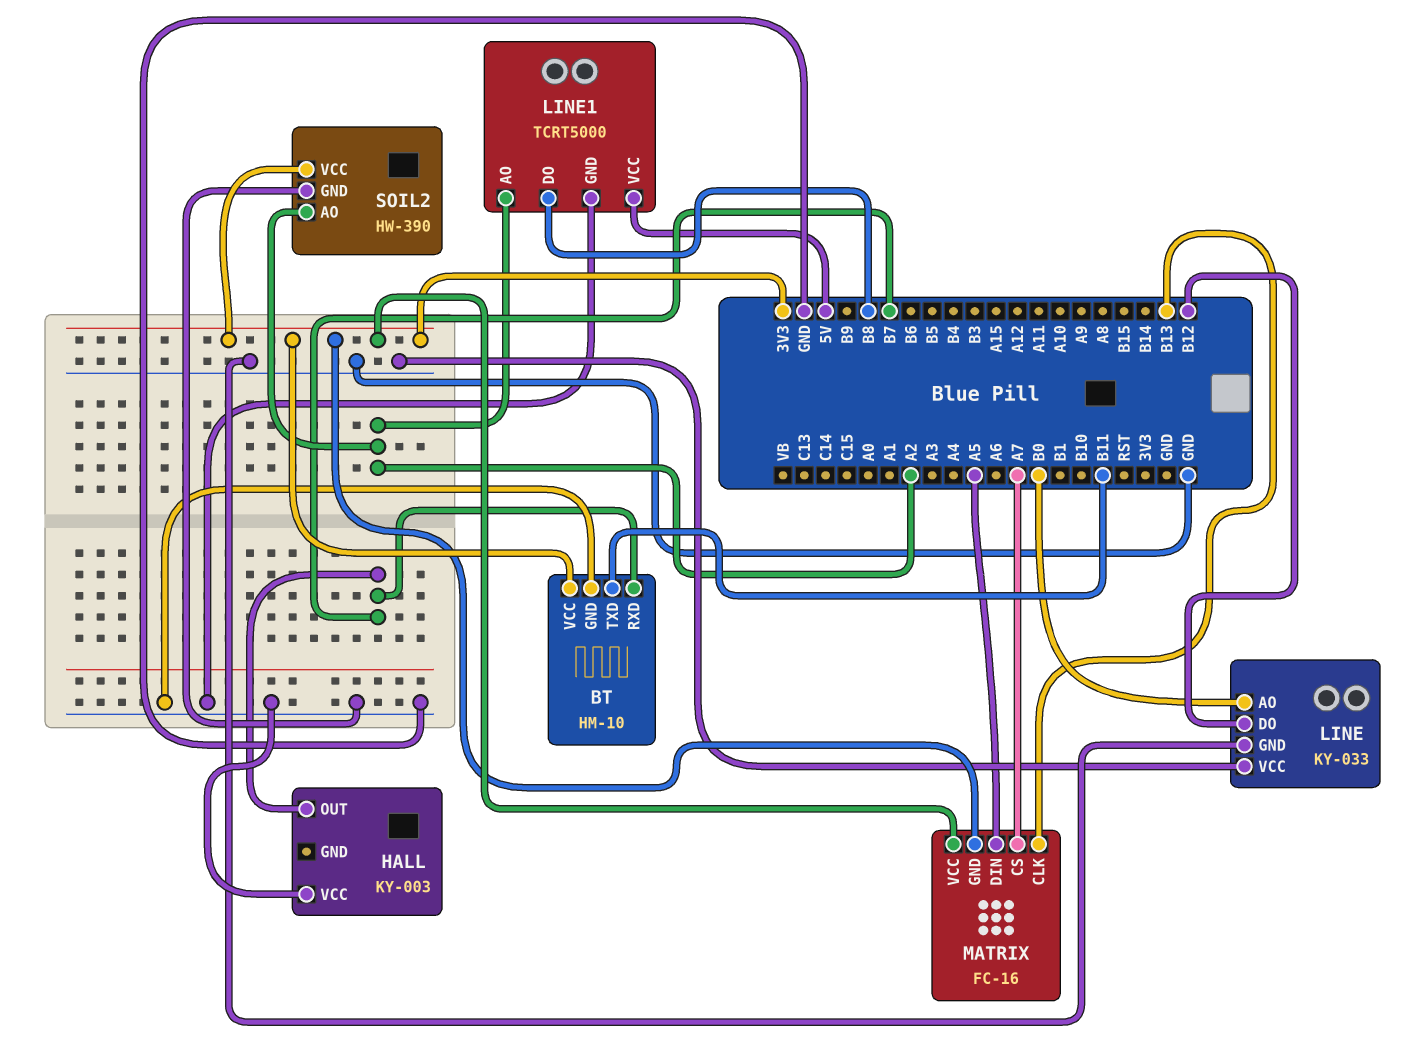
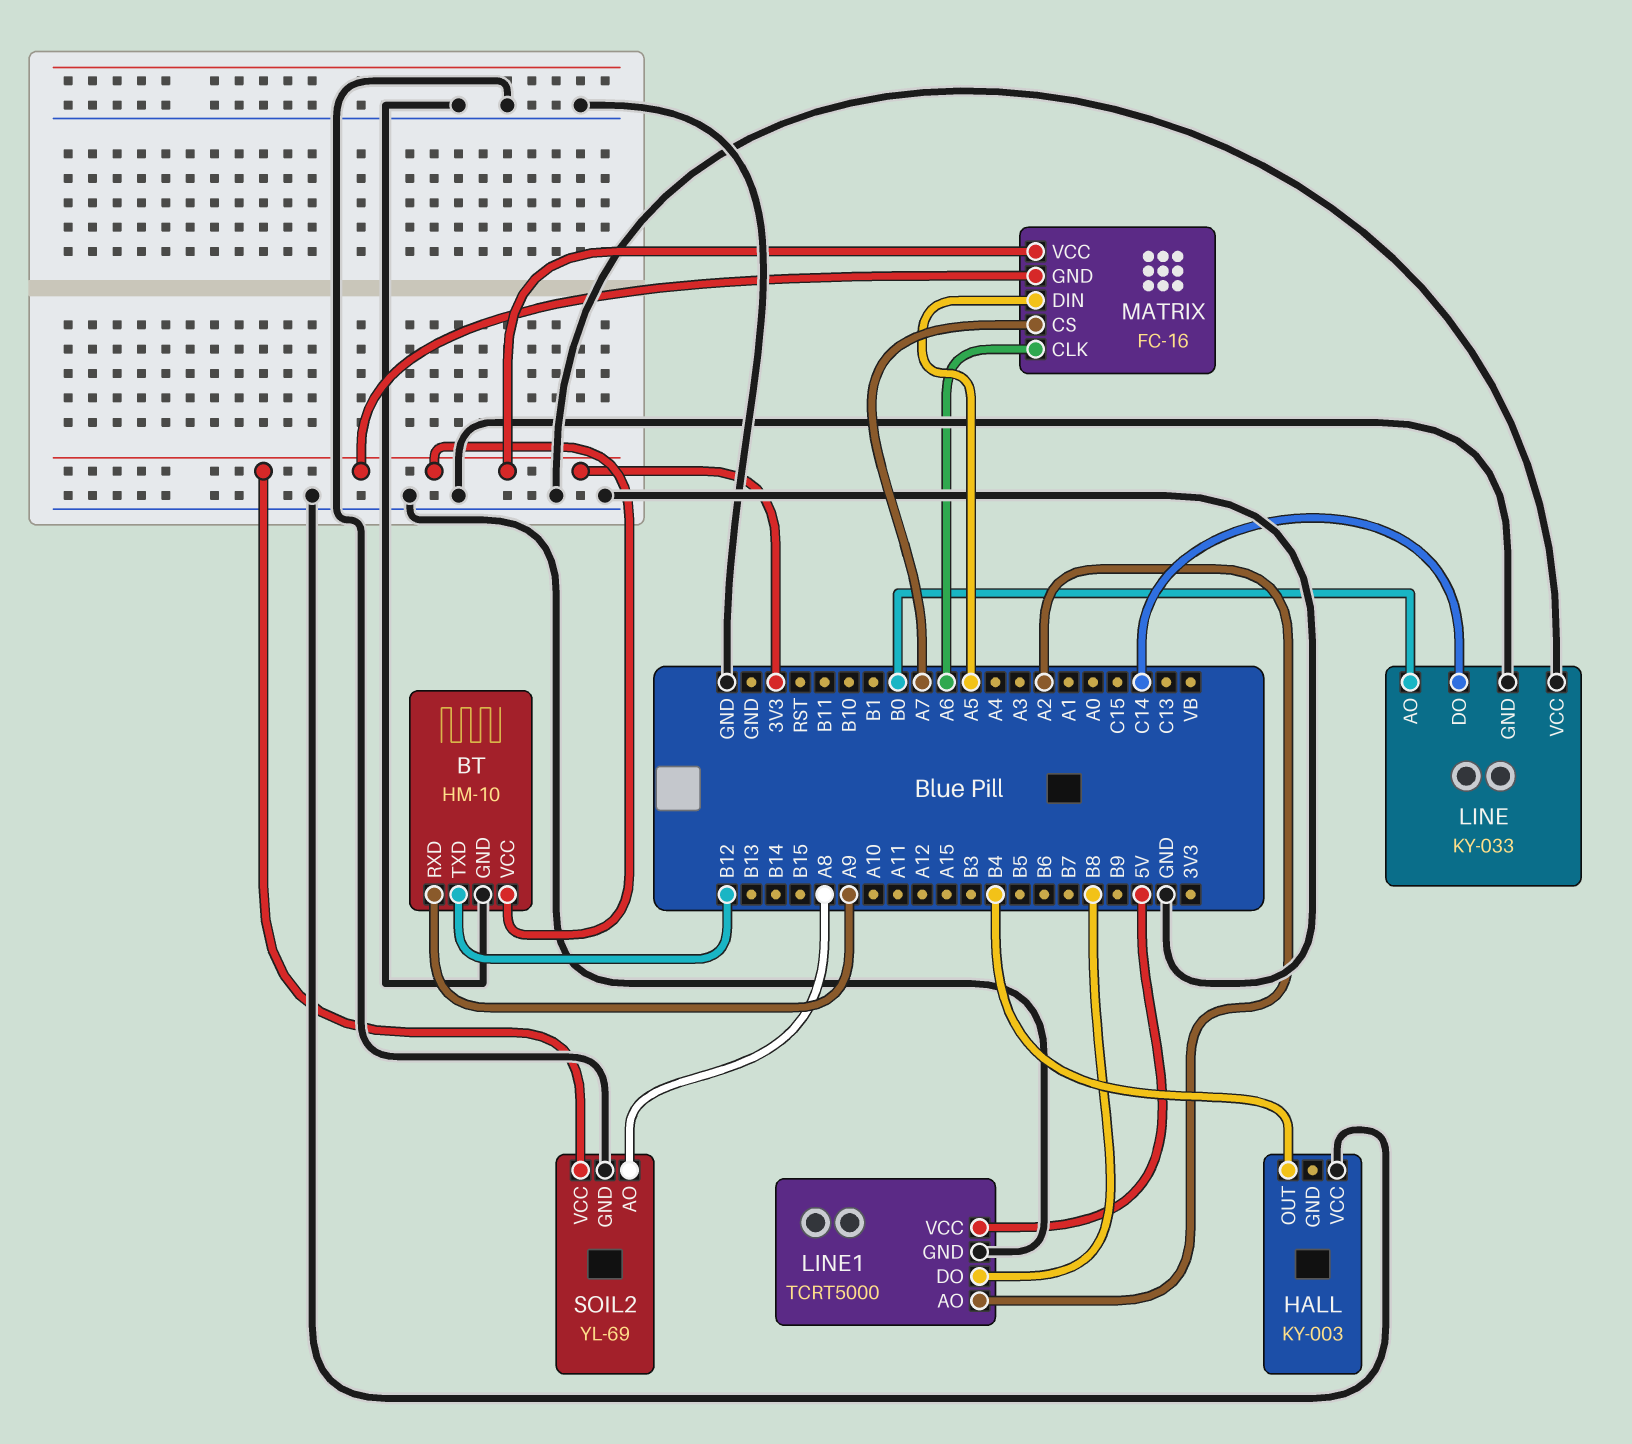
BT pin RXD: B7 -> A9
BT pin TXD: B11 -> B12
HALL pin OUT: B7 -> B4
LINE pin DO: B12 -> C14
MATRIX pin CLK: B13 -> A6
SOIL2: HW-390 -> YL-69
SOIL2 pin AO: A2 -> A8

